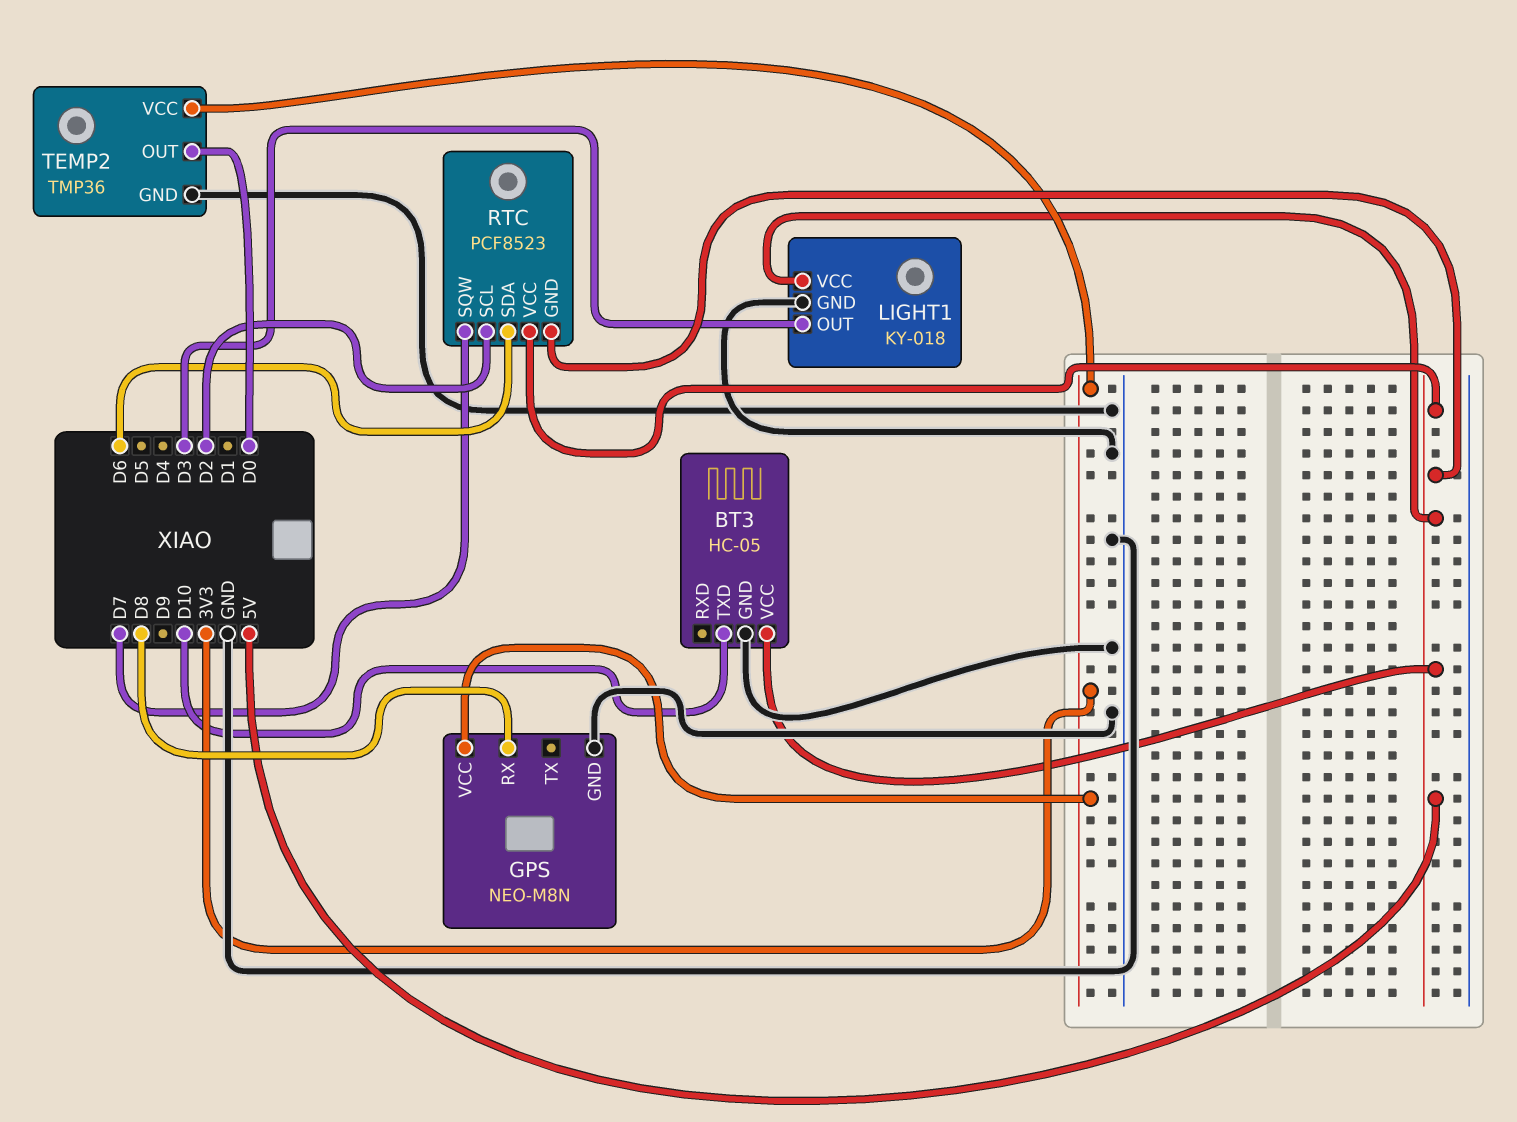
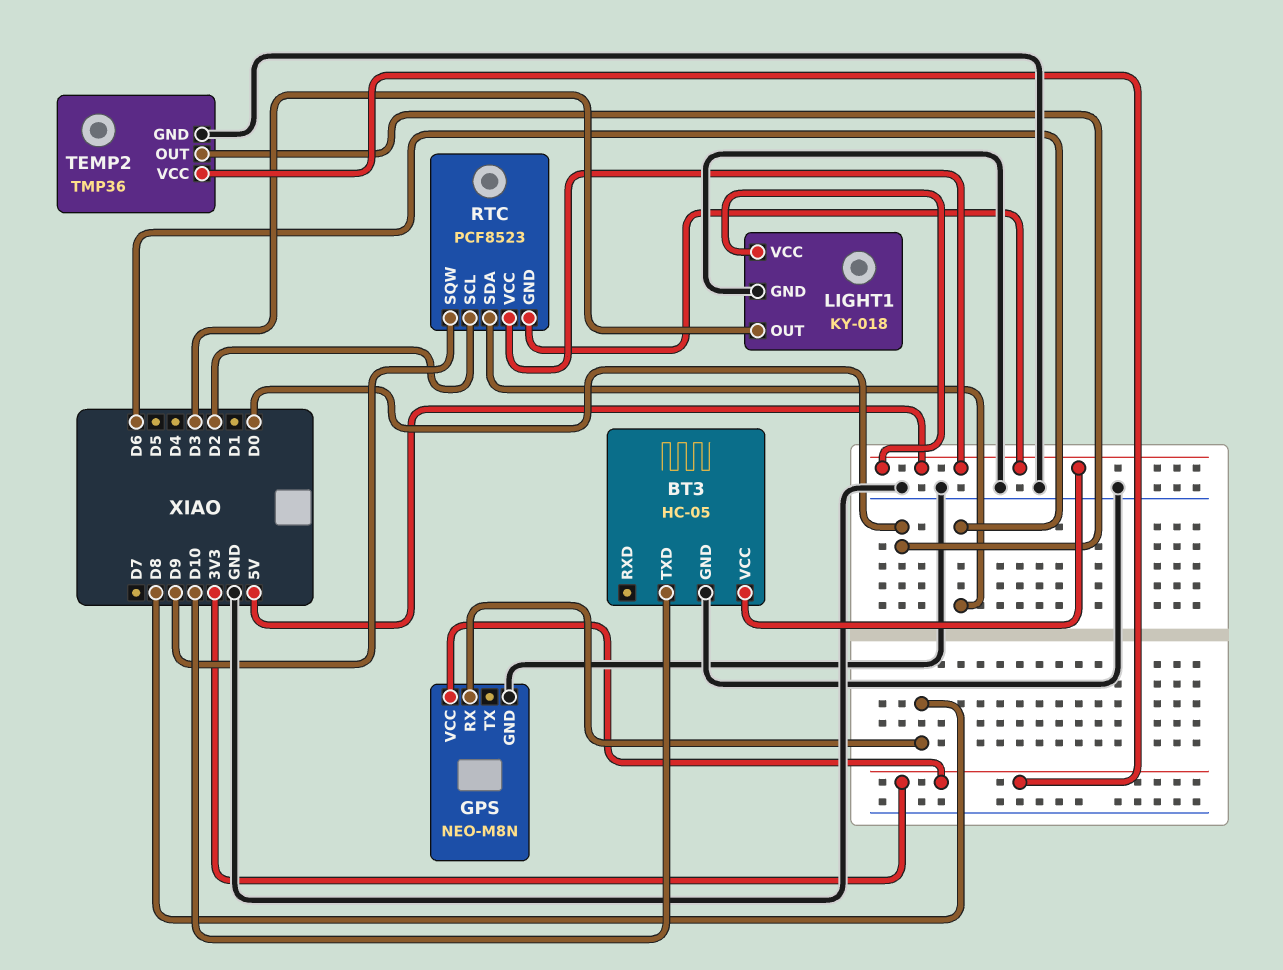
RTC pin SQW: D7 -> D9

